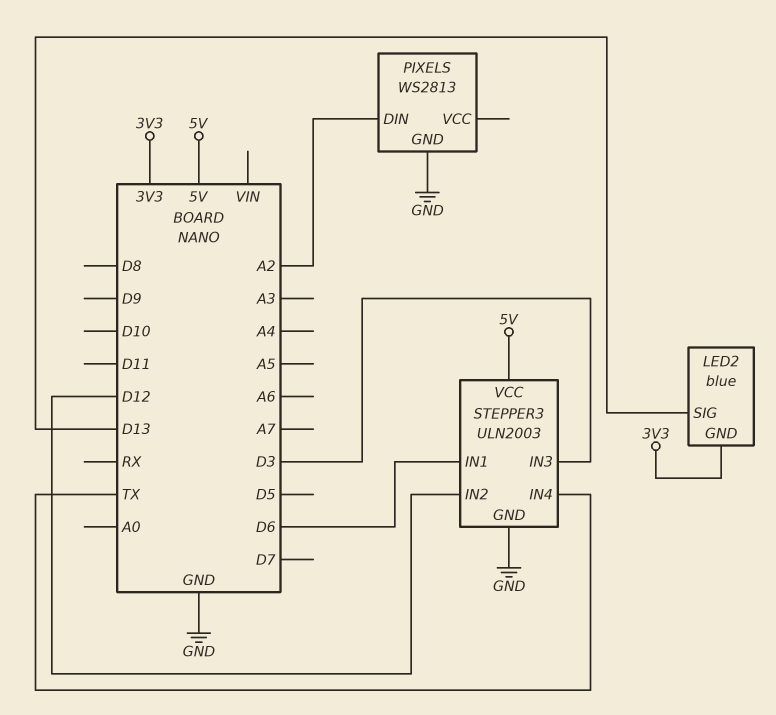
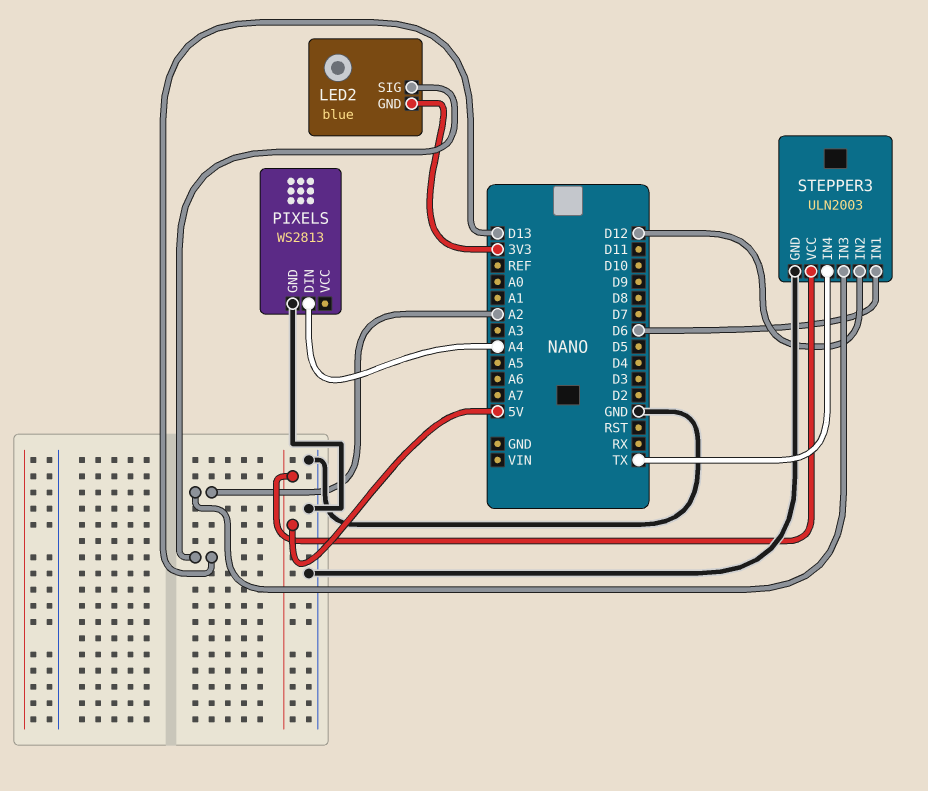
PIXELS pin DIN: A2 -> A4
STEPPER3 pin IN3: D3 -> A2

